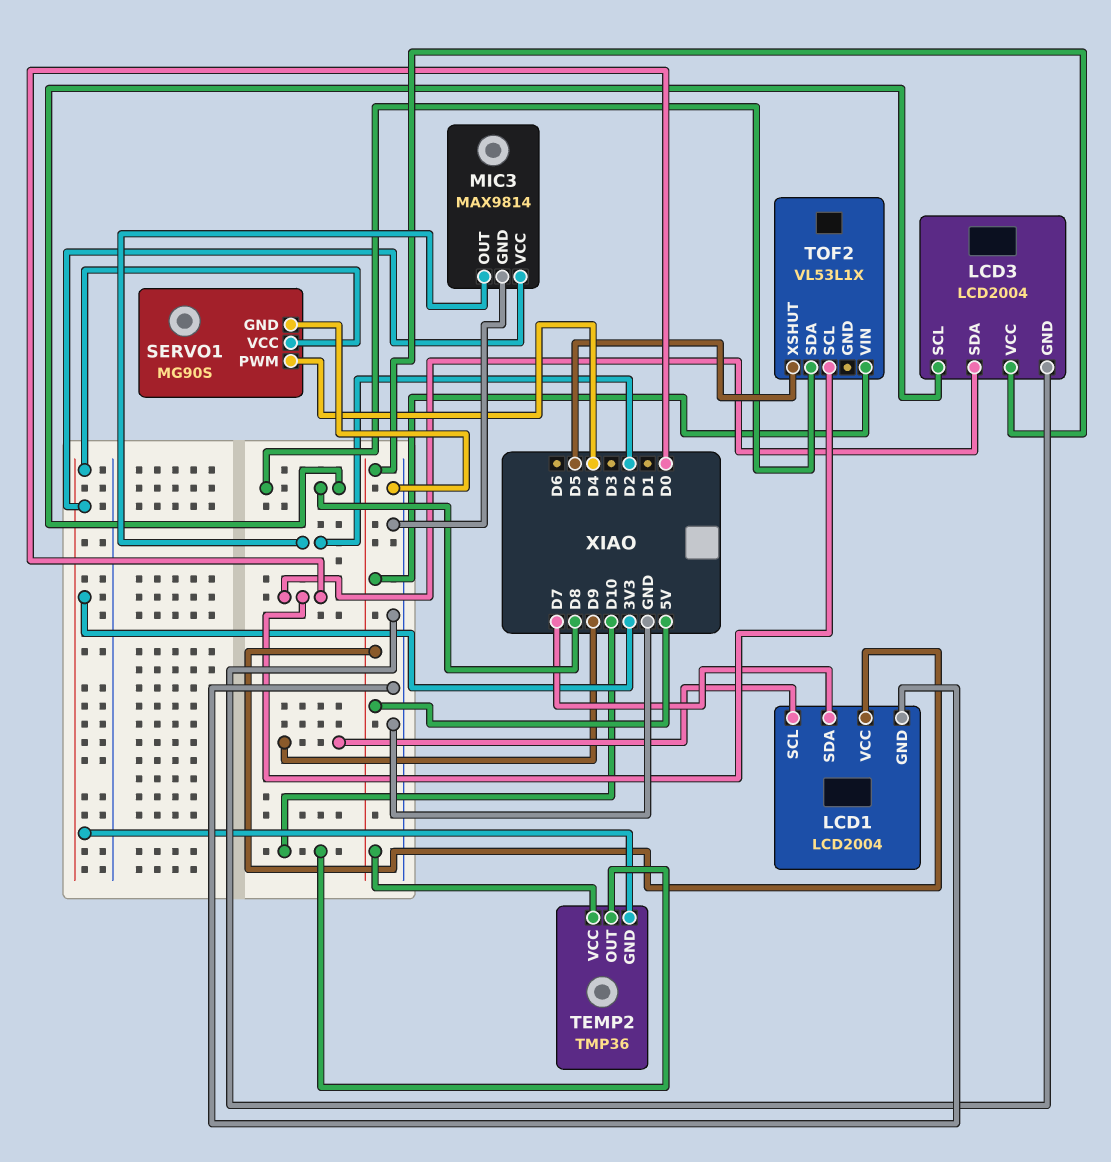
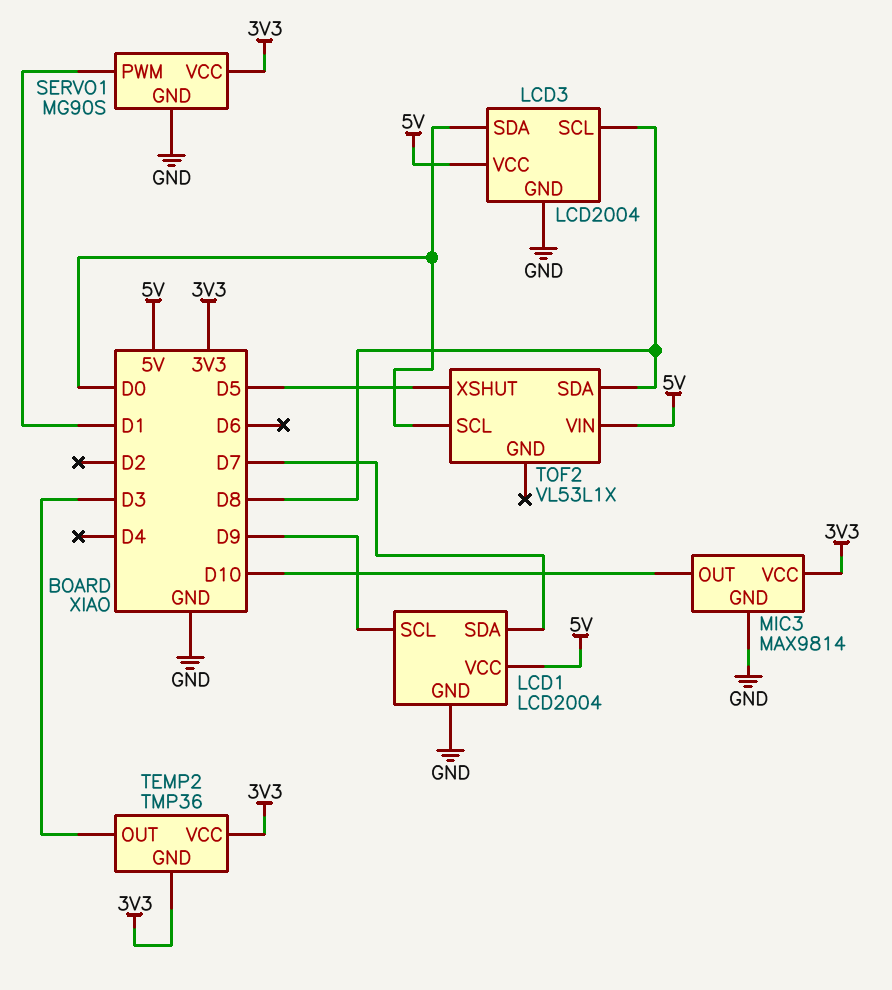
MIC3 pin OUT: D2 -> D10
SERVO1 pin PWM: D4 -> D1
TEMP2 pin OUT: D10 -> D3
TEMP2 pin VCC: 5V -> 3V3

